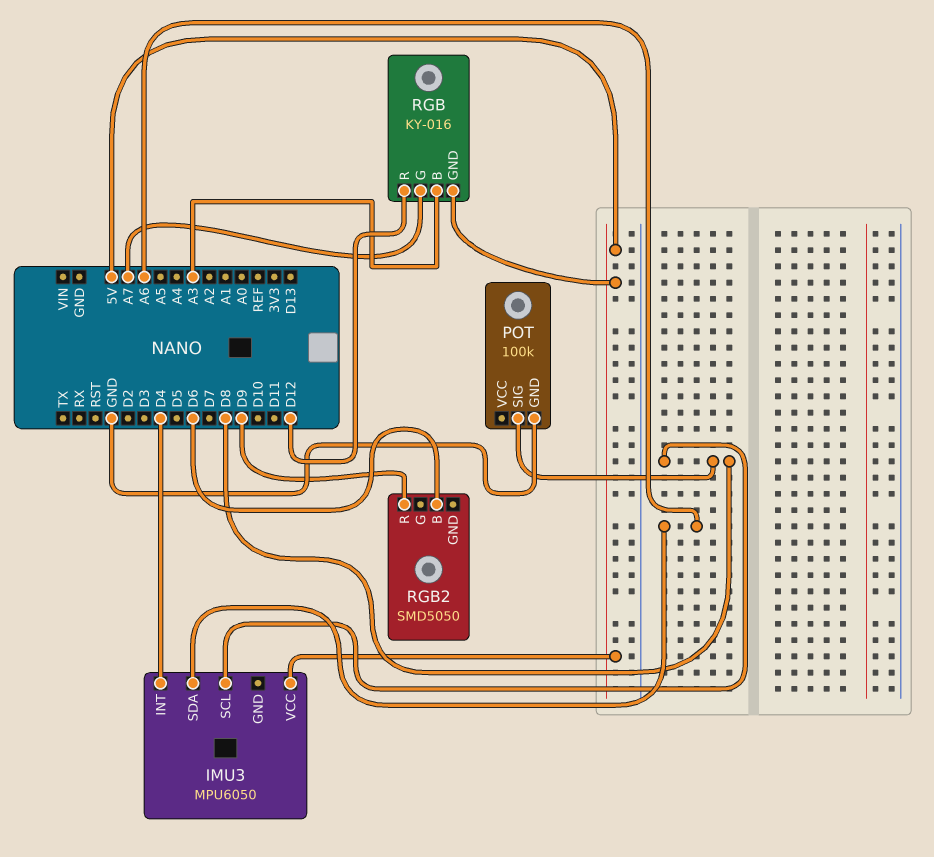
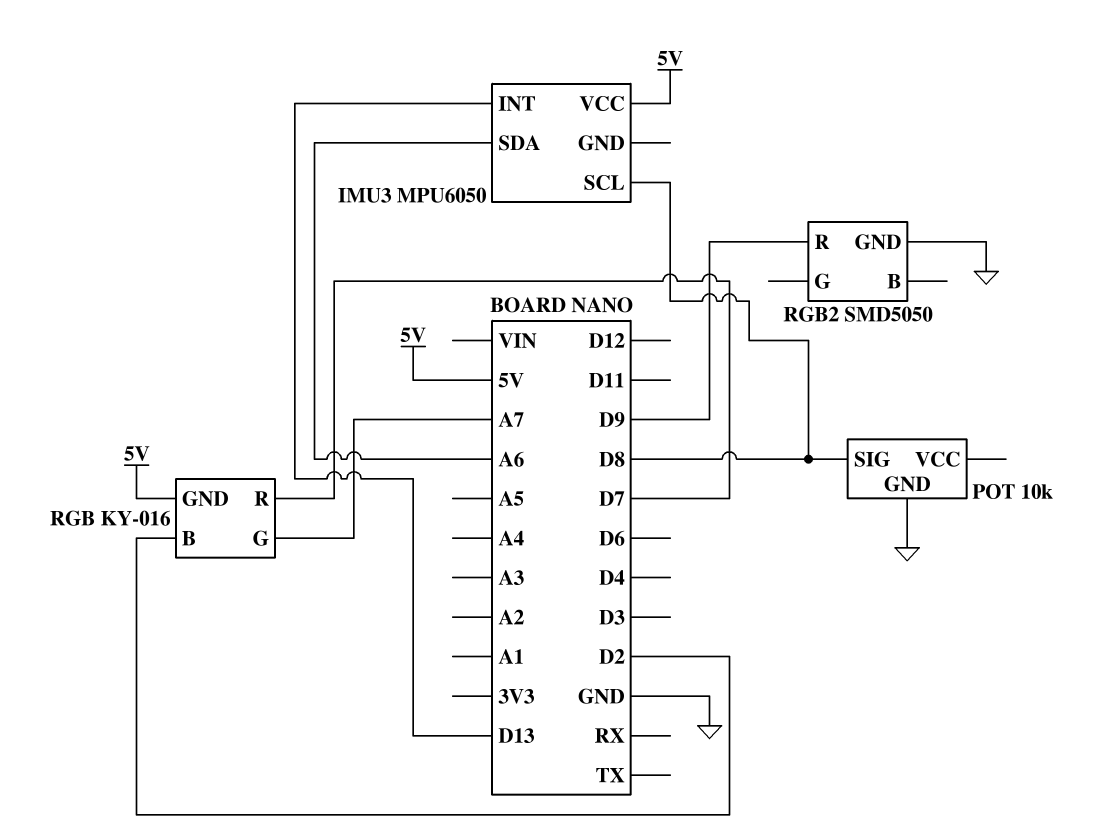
IMU3 pin INT: D4 -> D13
POT: 100k -> 10k
RGB pin B: A3 -> D2
RGB pin R: D12 -> D7
RGB2 pin B: D6 -> none
RGB2 pin GND: none -> GND

